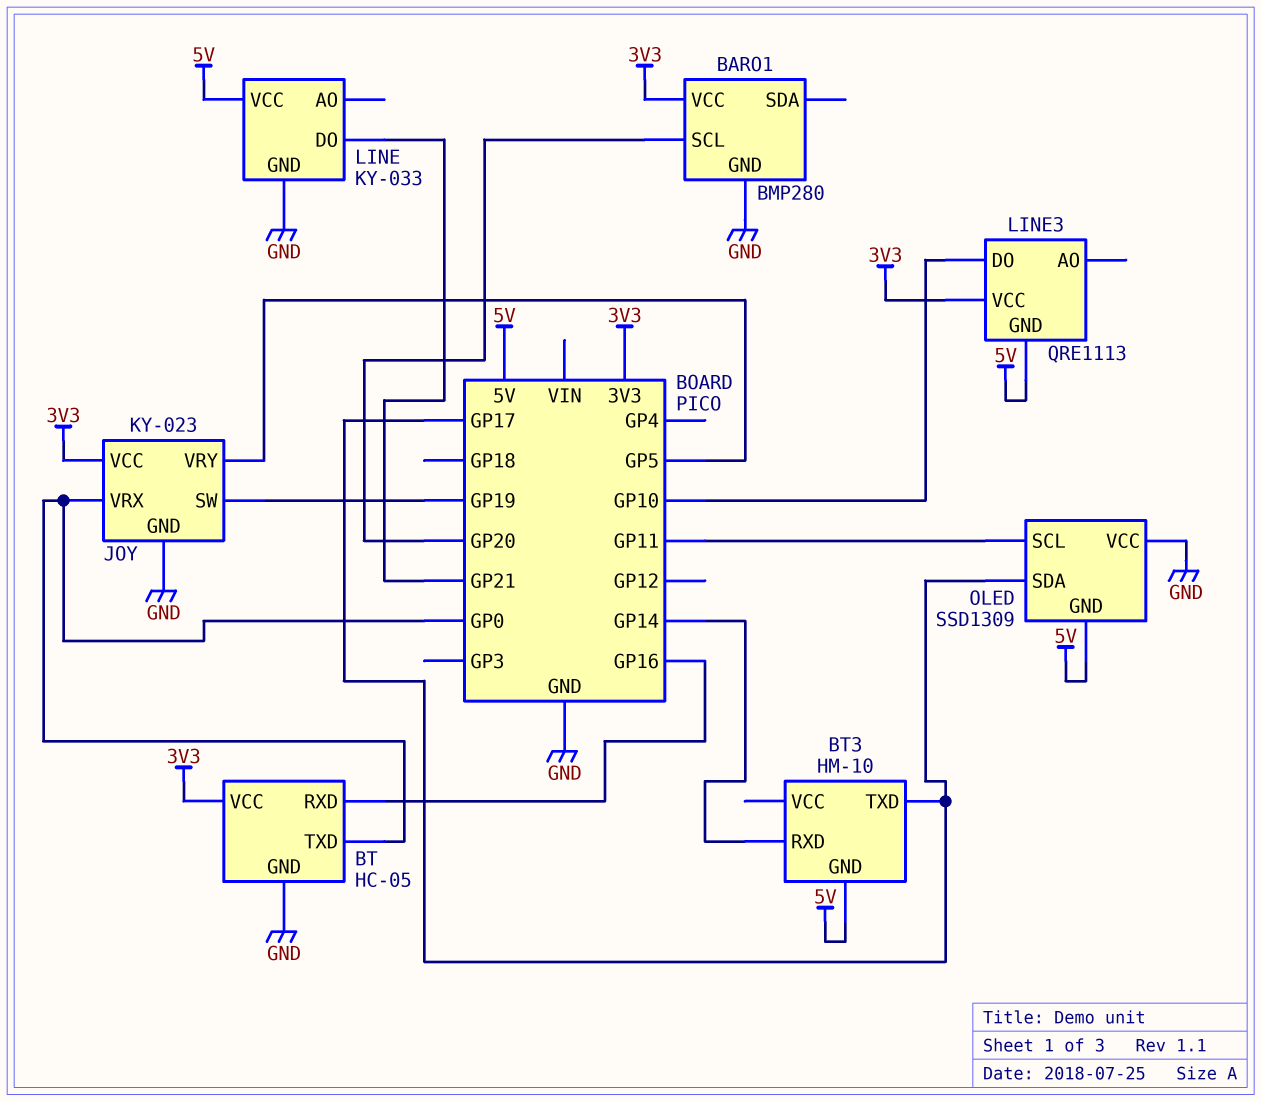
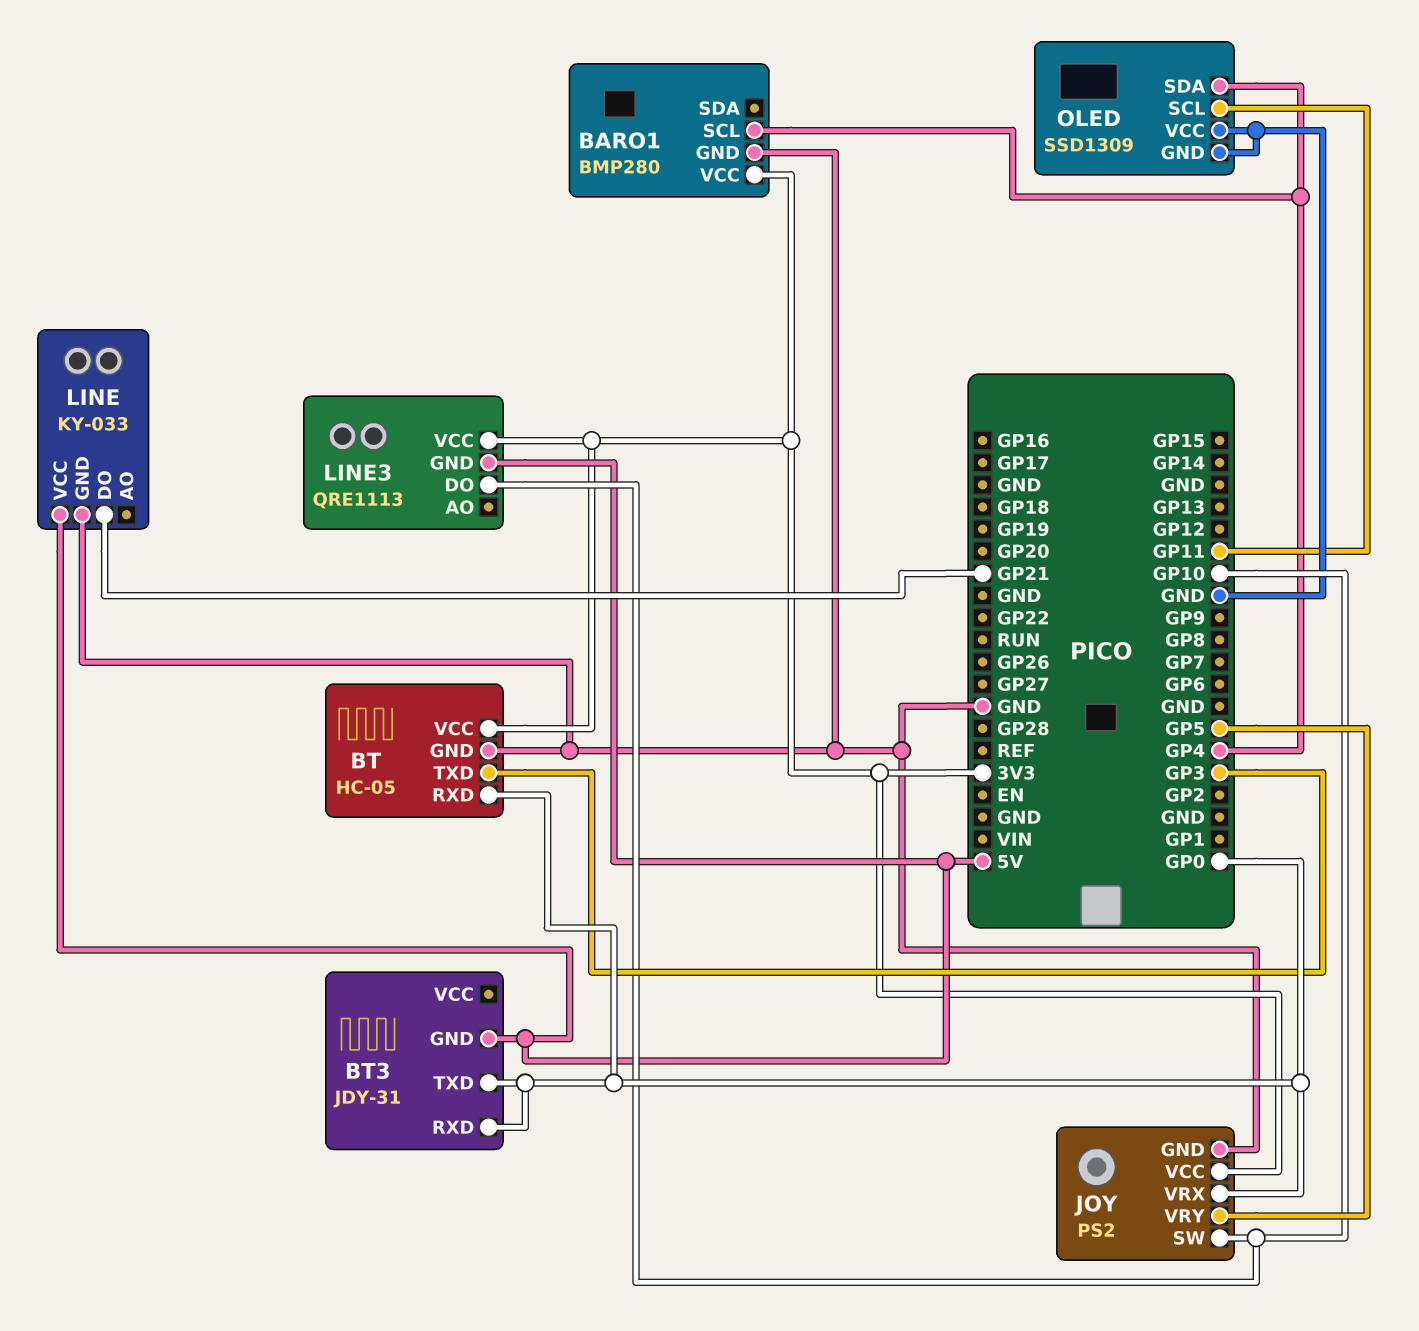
BARO1 pin SCL: GP20 -> GP4
BT pin RXD: GP16 -> GP0
BT pin TXD: GP0 -> GP3
BT3: HM-10 -> JDY-31
BT3 pin RXD: GP14 -> GP0
BT3 pin TXD: GP17 -> GP0
JOY: KY-023 -> PS2
JOY pin SW: GP19 -> GP10
OLED pin GND: 5V -> GND
OLED pin SDA: GP17 -> GP4

